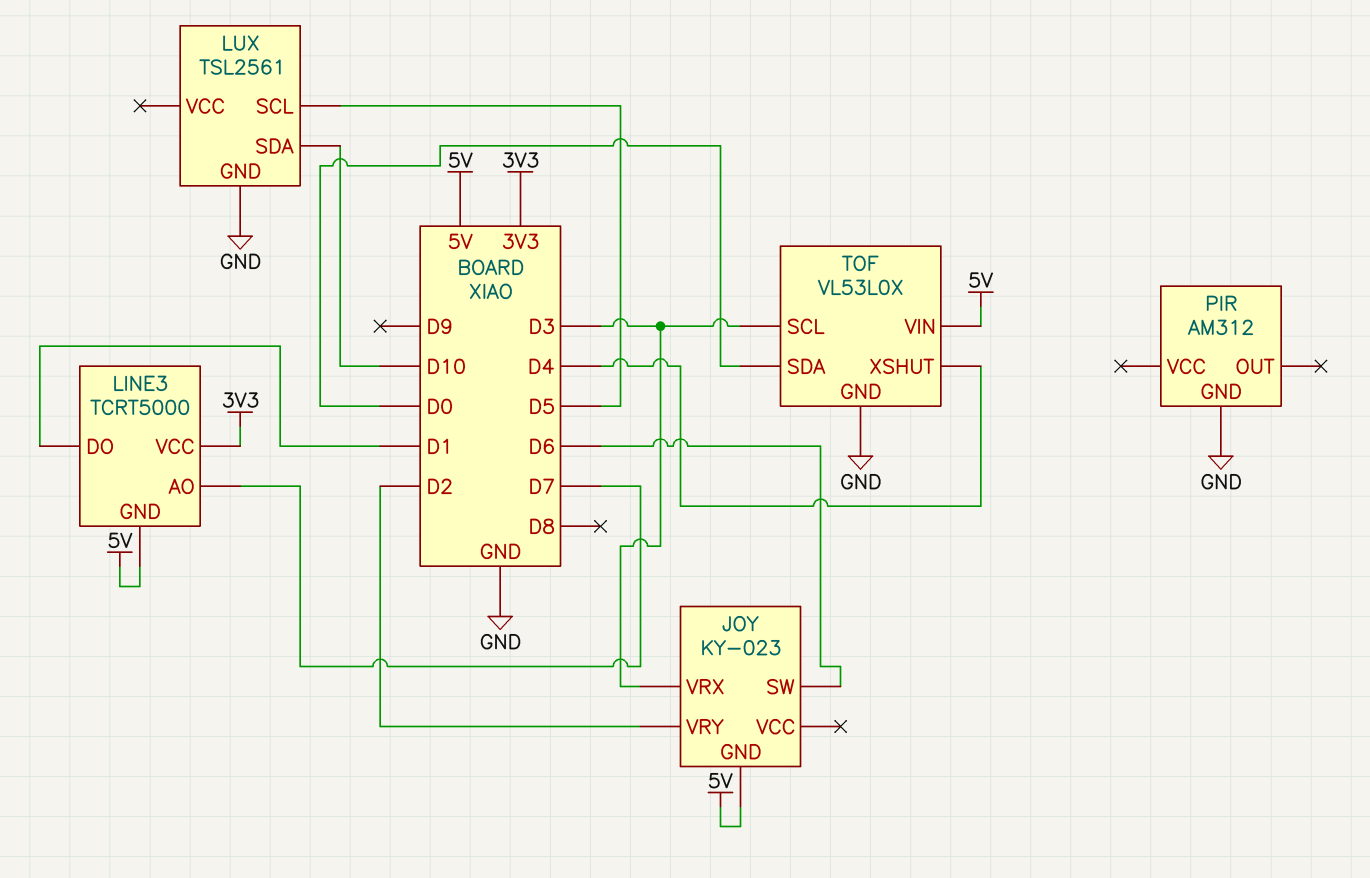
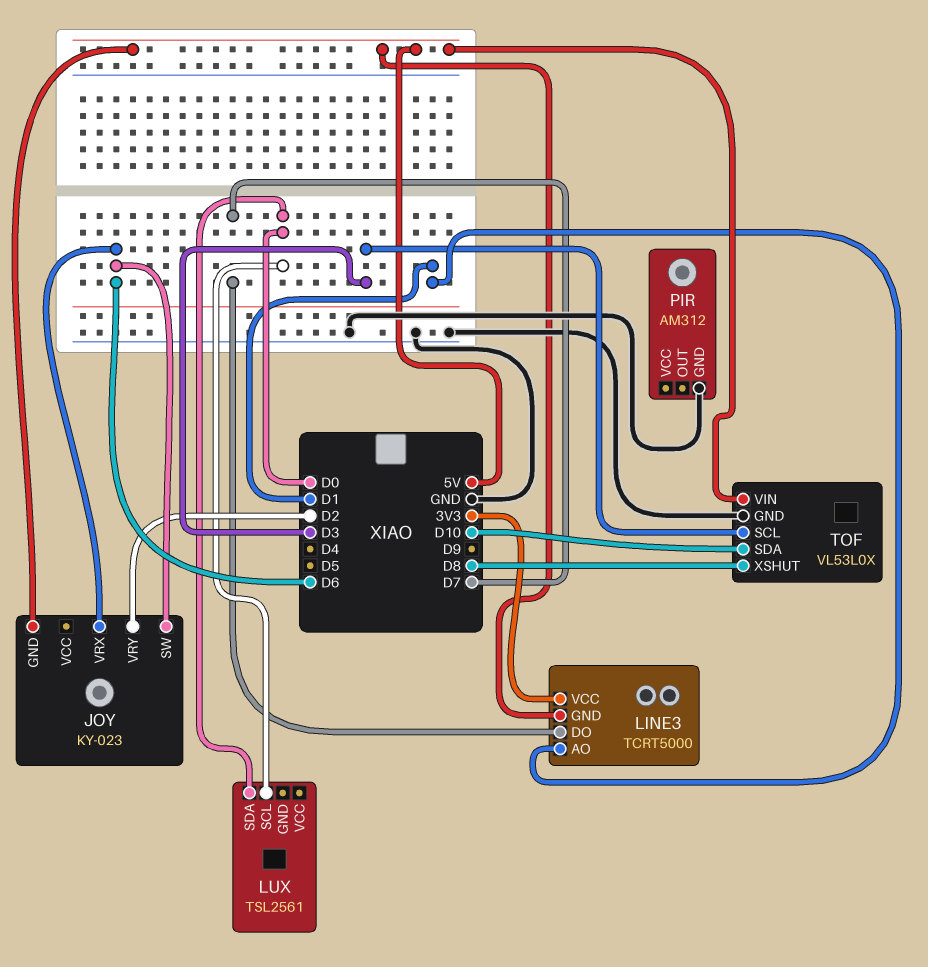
JOY pin VRX: D3 -> D6
LINE3 pin AO: D7 -> D1
LINE3 pin DO: D1 -> D7
LUX pin GND: GND -> none
LUX pin SCL: D5 -> D0
LUX pin SDA: D10 -> D0
TOF pin SDA: D0 -> D10
TOF pin XSHUT: D4 -> D8

